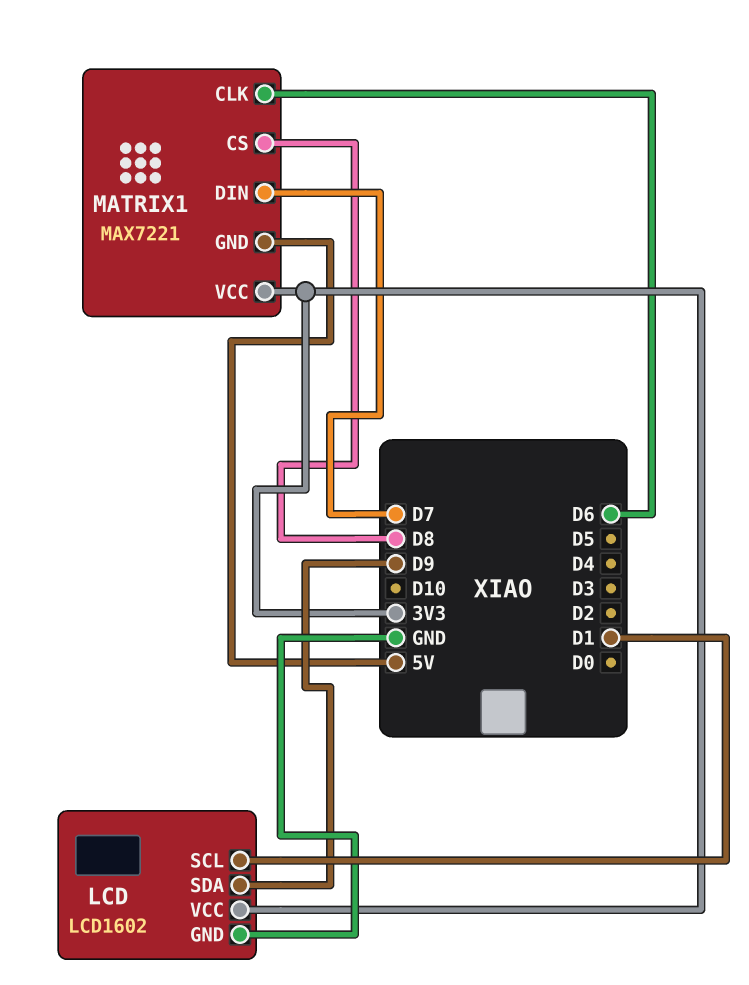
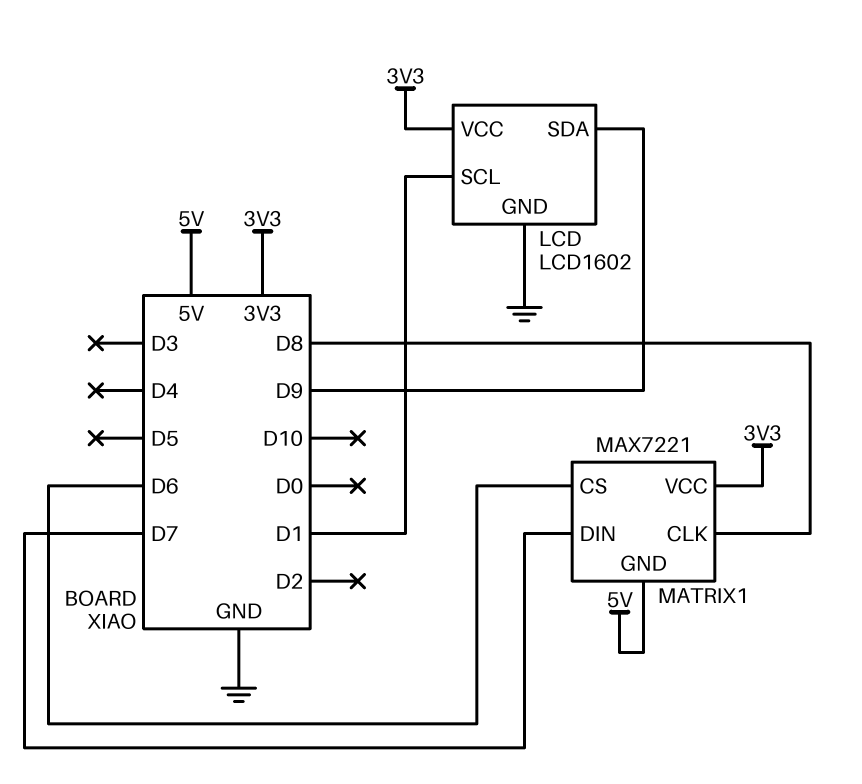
MATRIX1 pin CLK: D6 -> D8
MATRIX1 pin CS: D8 -> D6

